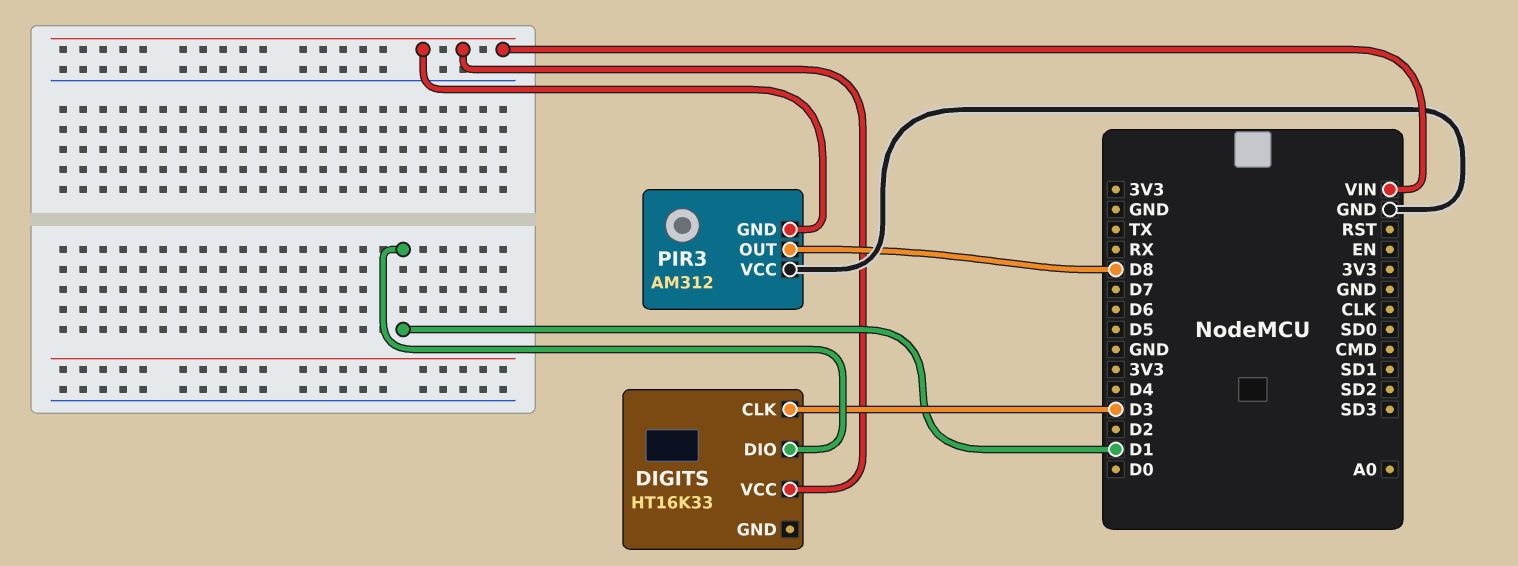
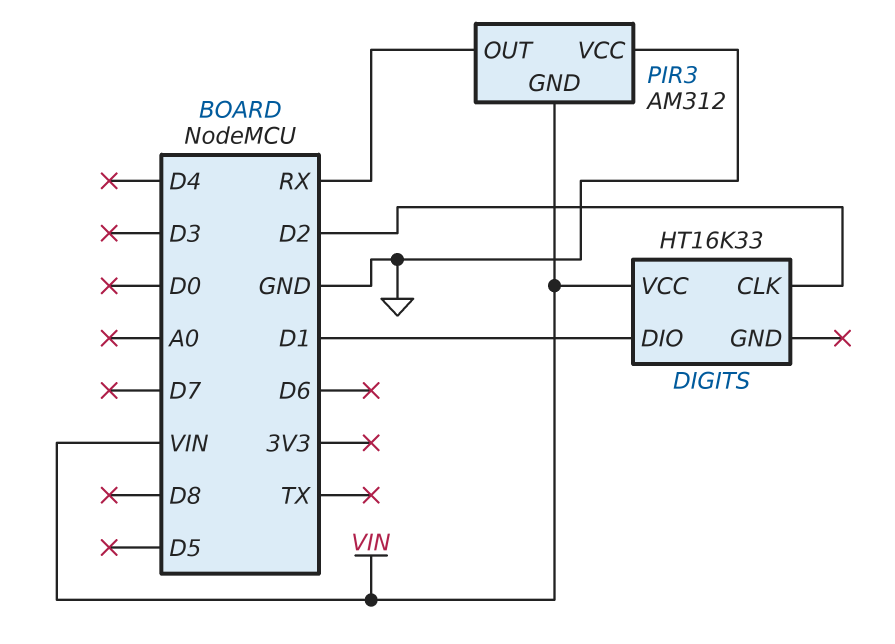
DIGITS pin CLK: D3 -> D2
PIR3 pin OUT: D8 -> RX

